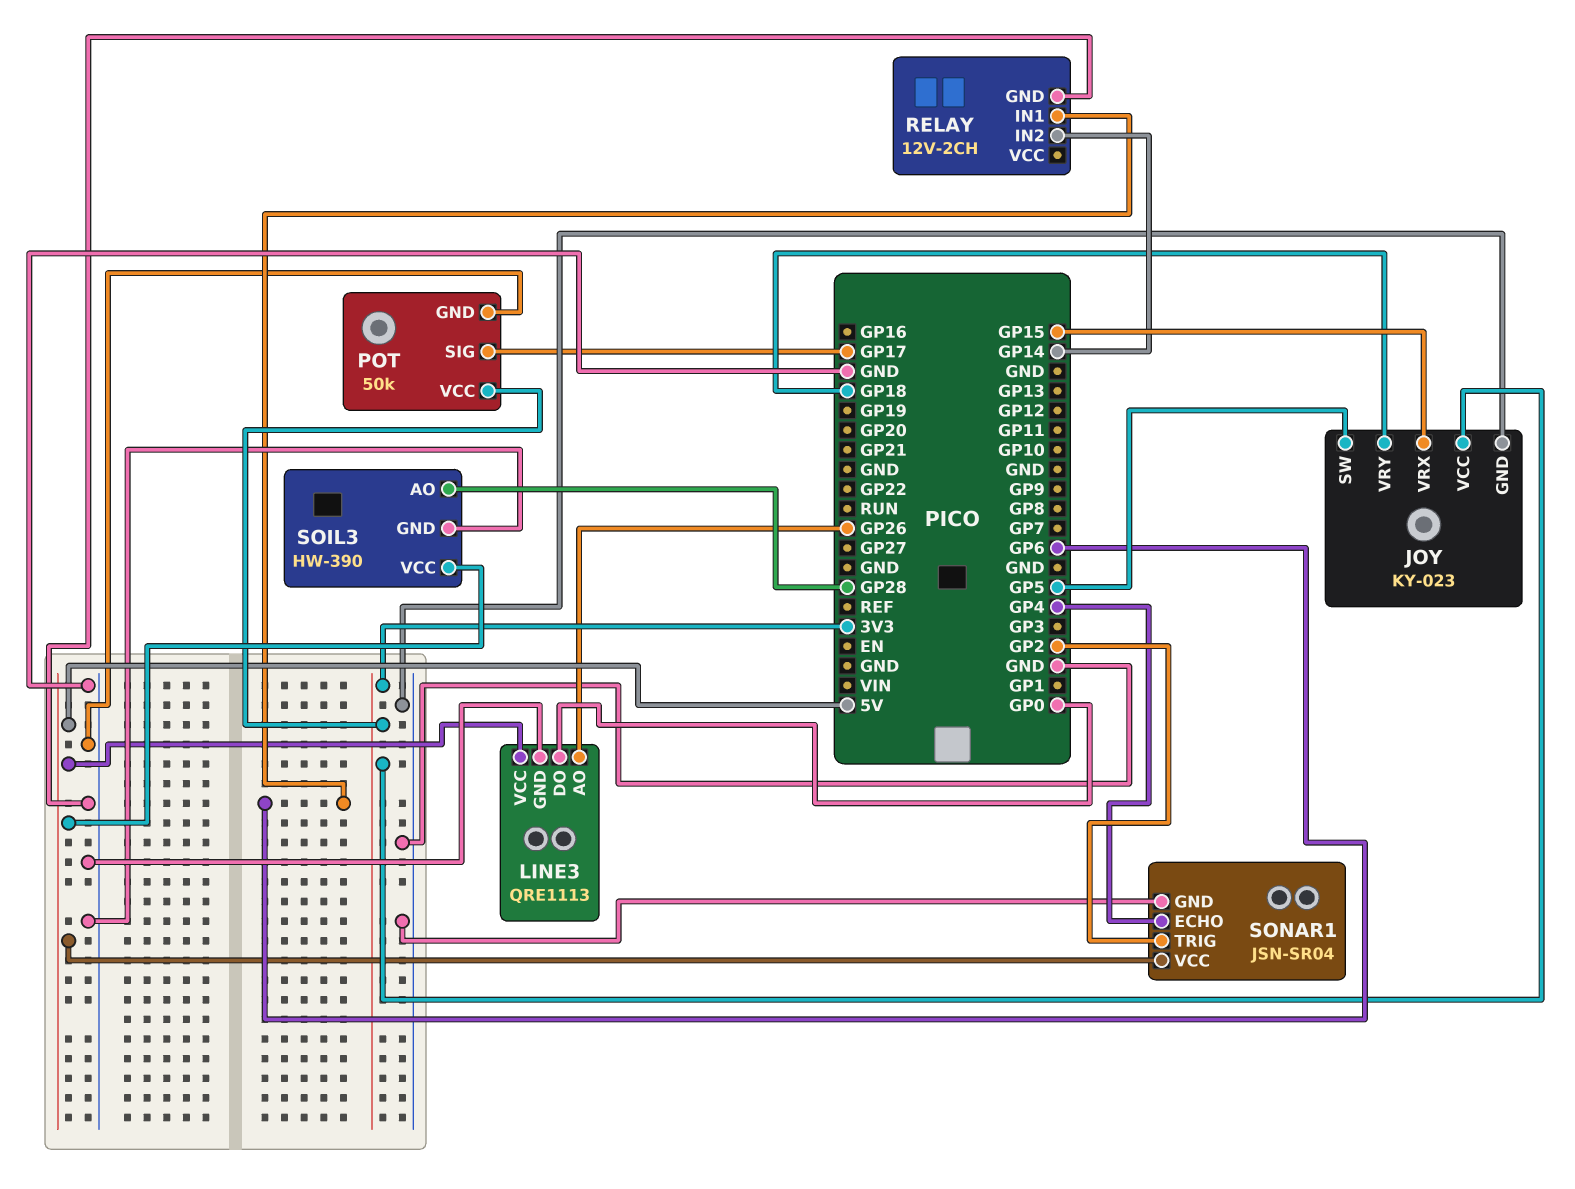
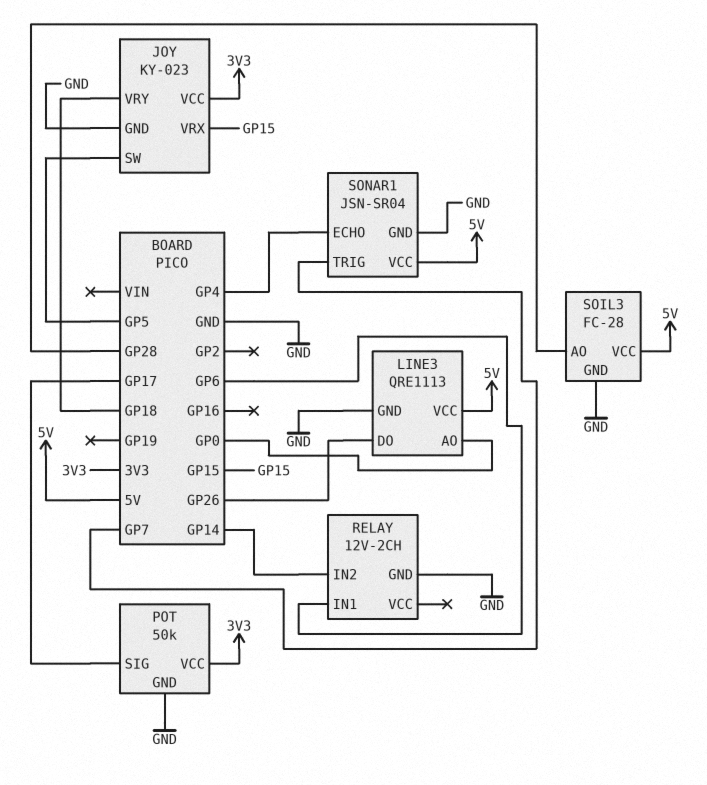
LINE3 pin AO: GP26 -> GP0
LINE3 pin DO: GP0 -> GP26
SOIL3: HW-390 -> FC-28
SONAR1 pin TRIG: GP2 -> GP7

